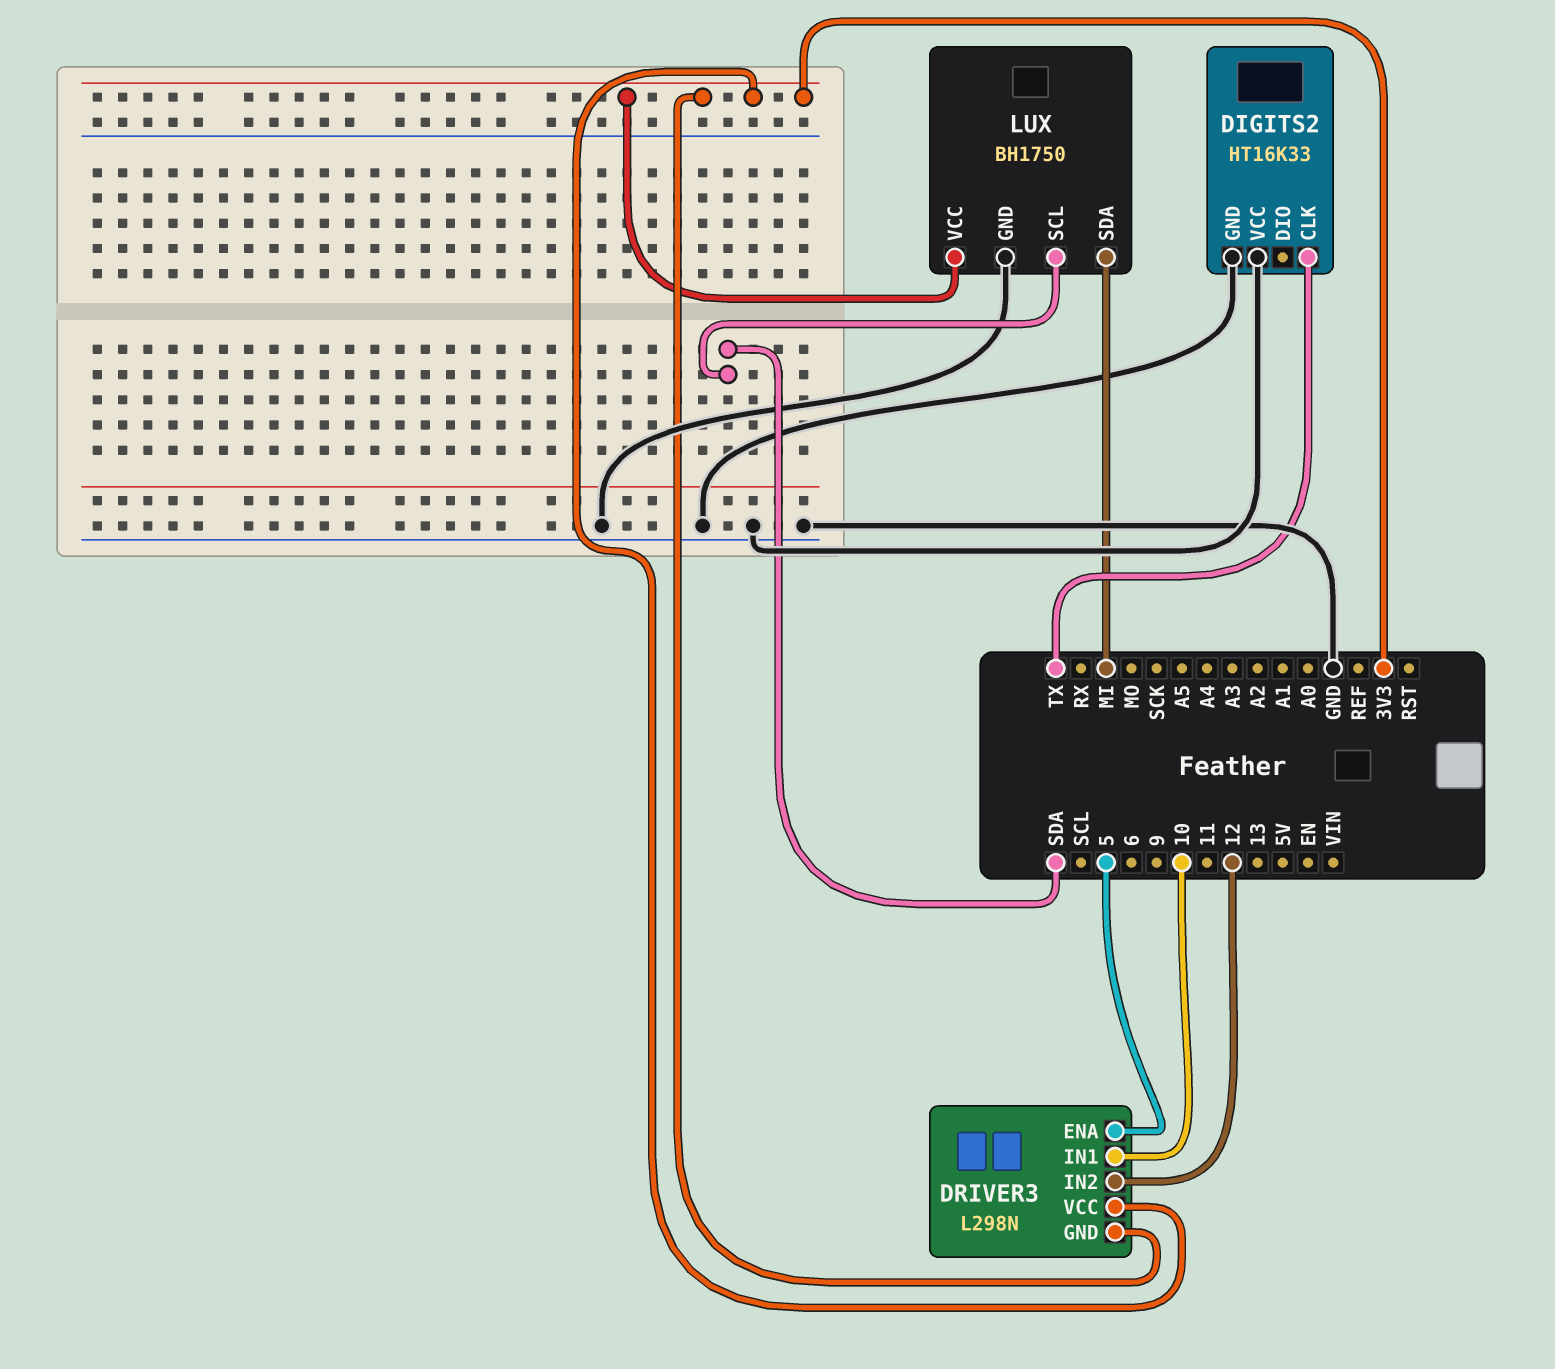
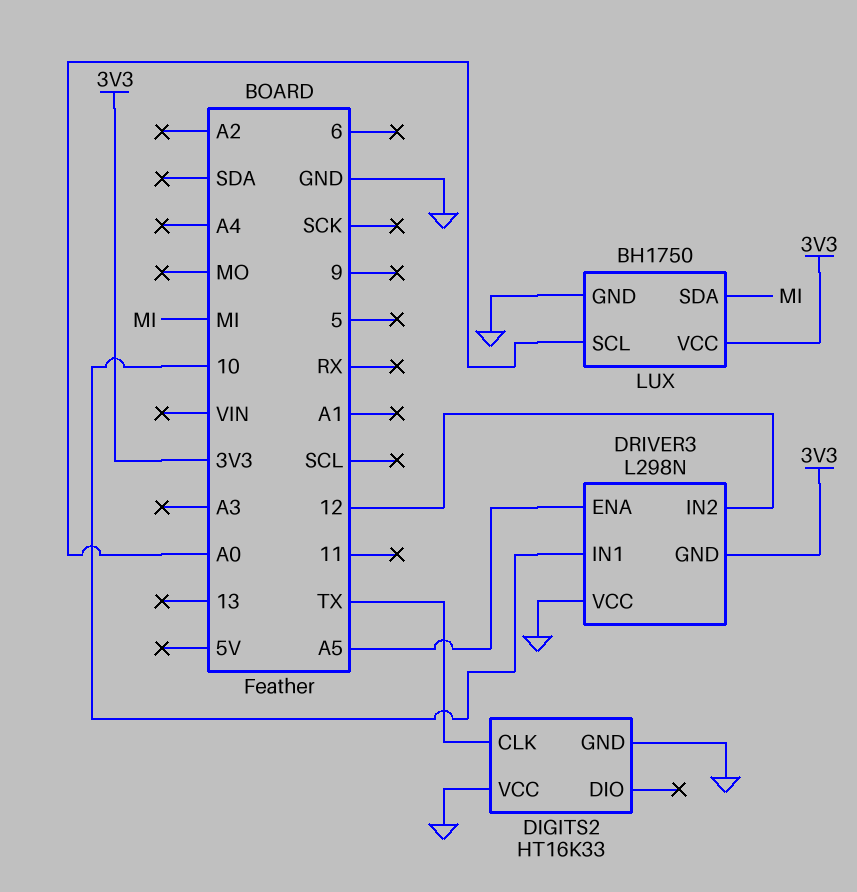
DRIVER3 pin ENA: 5 -> A5
DRIVER3 pin VCC: 3V3 -> GND
LUX pin SCL: SDA -> A0

